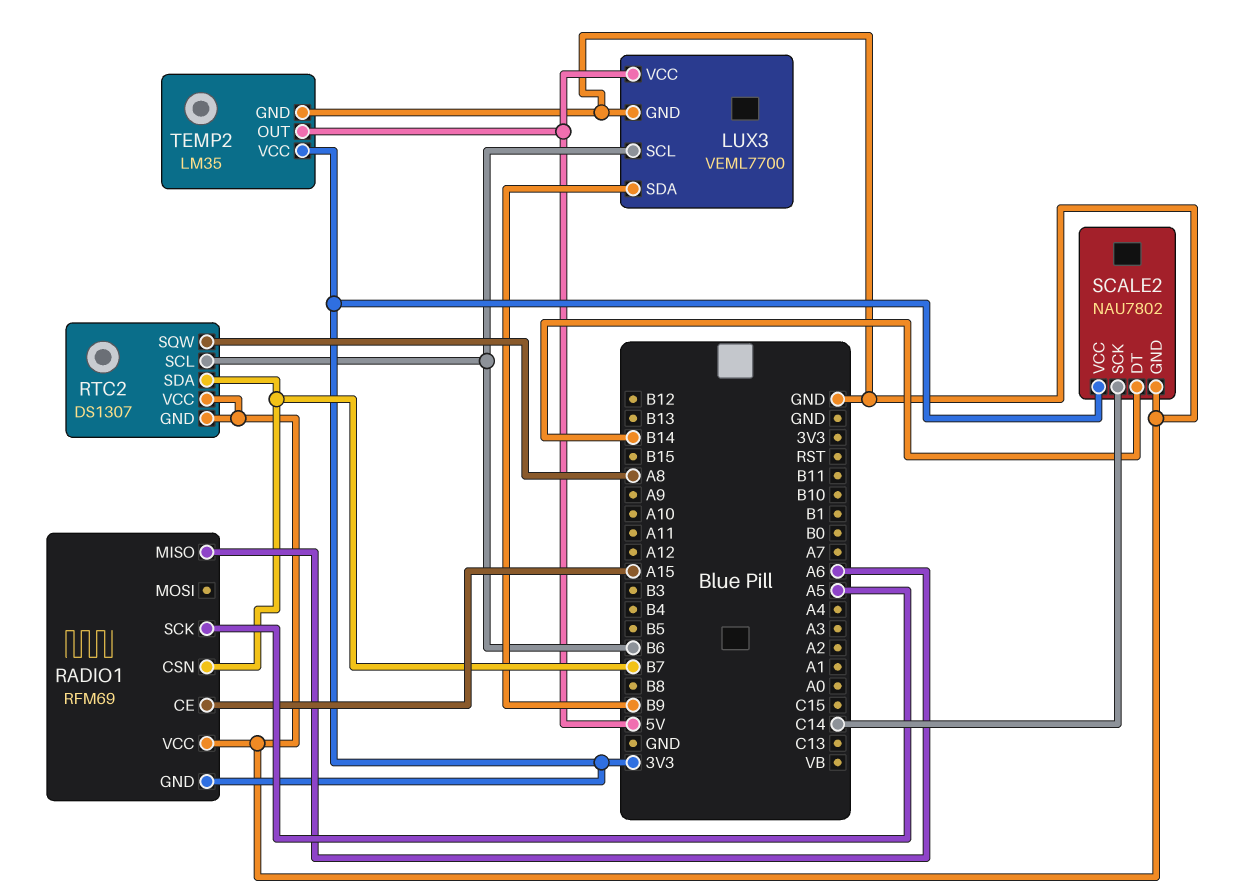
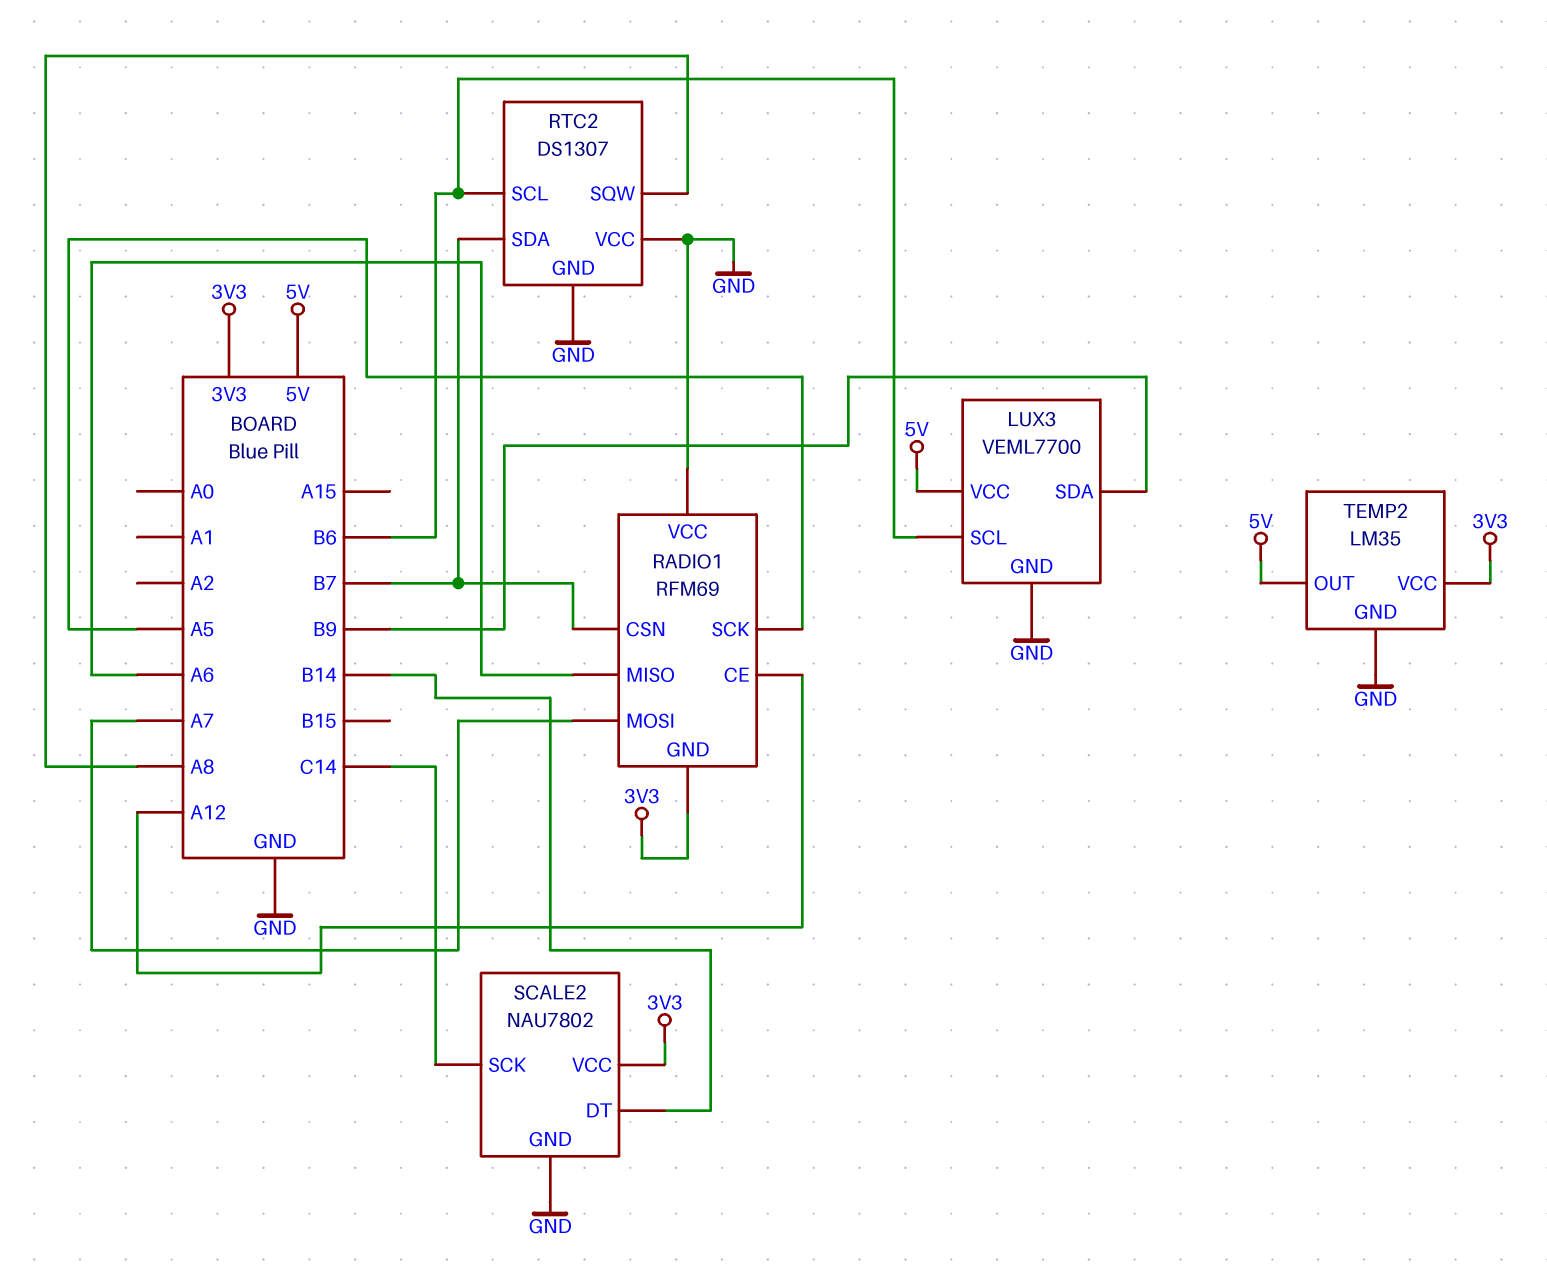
RADIO1 pin CE: A15 -> A12
RADIO1 pin MOSI: none -> A7

